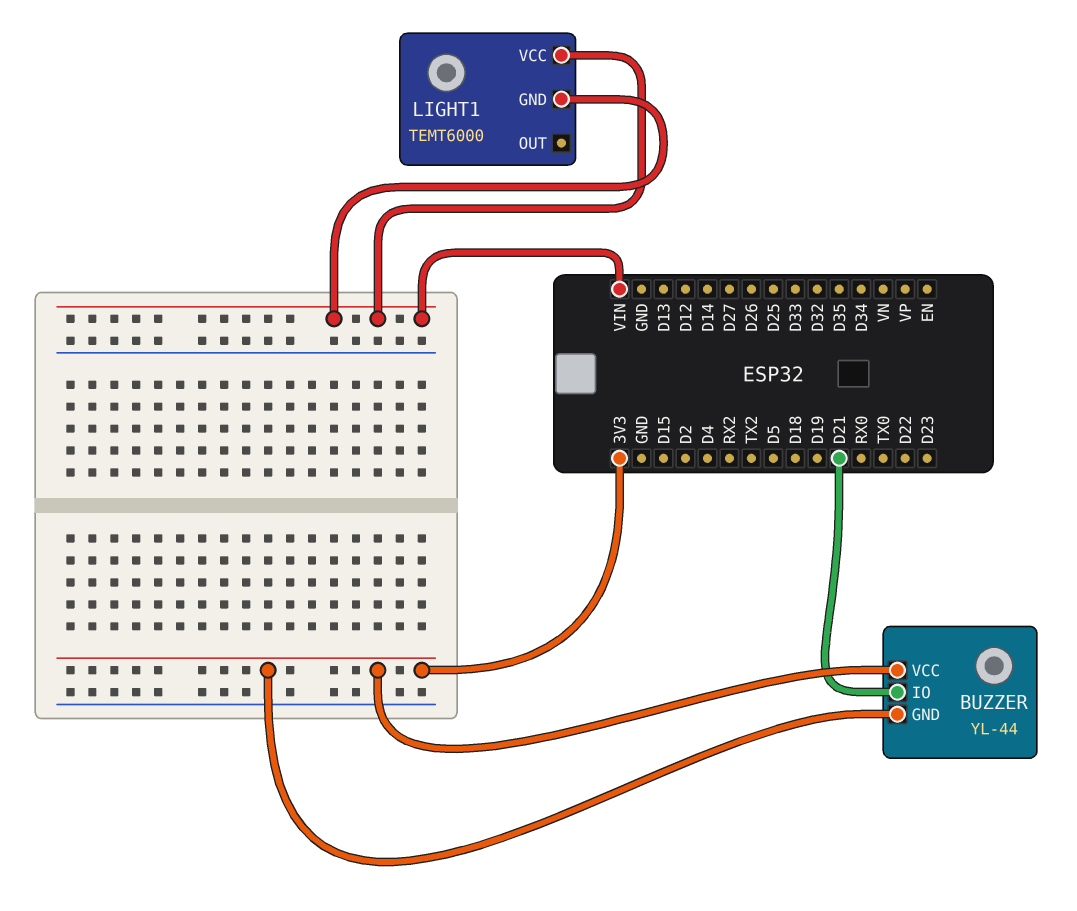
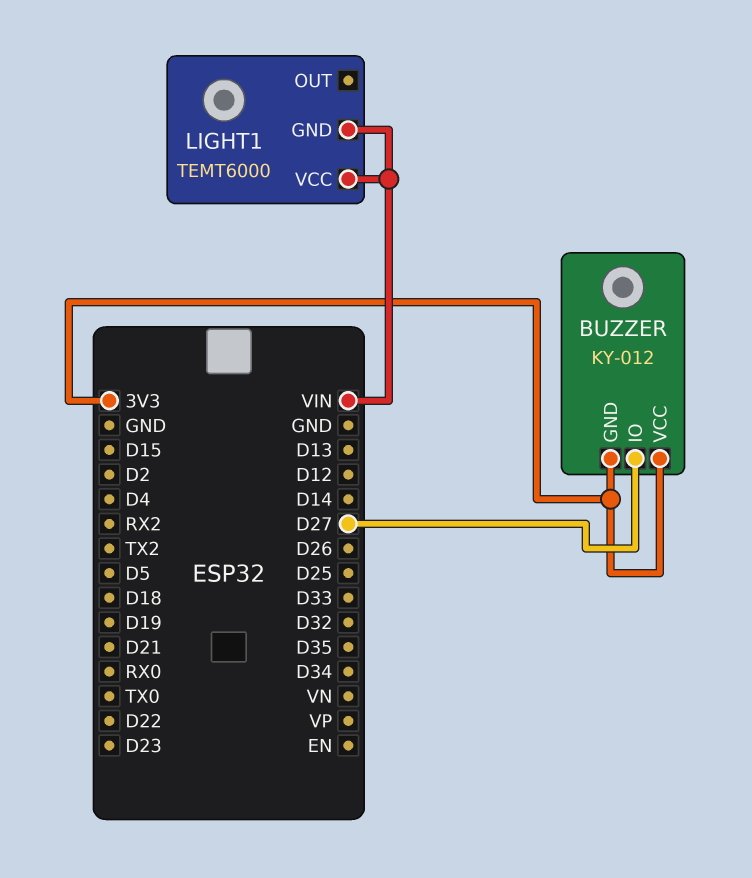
BUZZER: YL-44 -> KY-012
BUZZER pin IO: D21 -> D27

